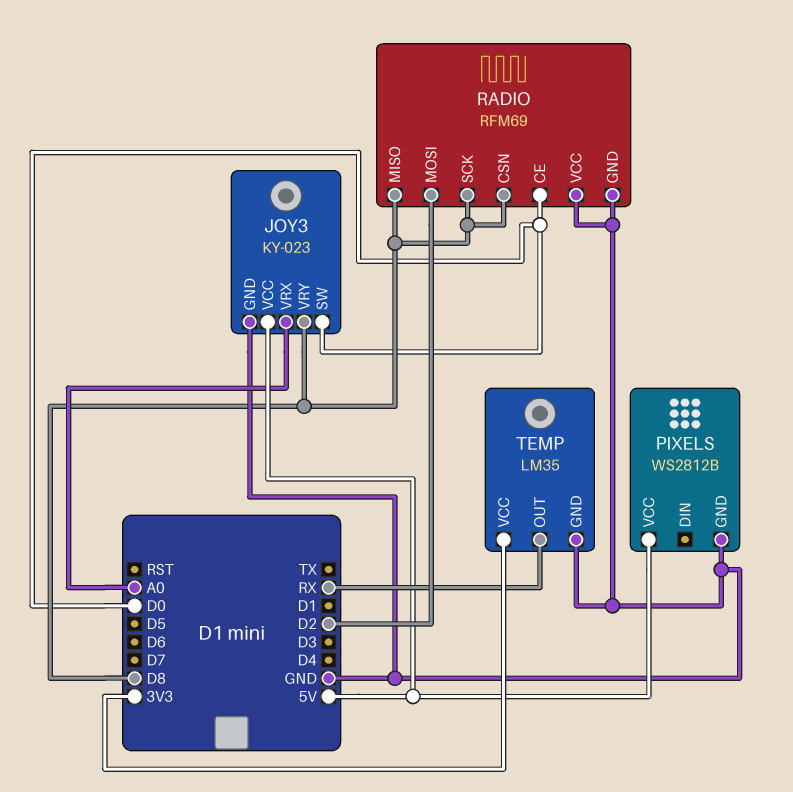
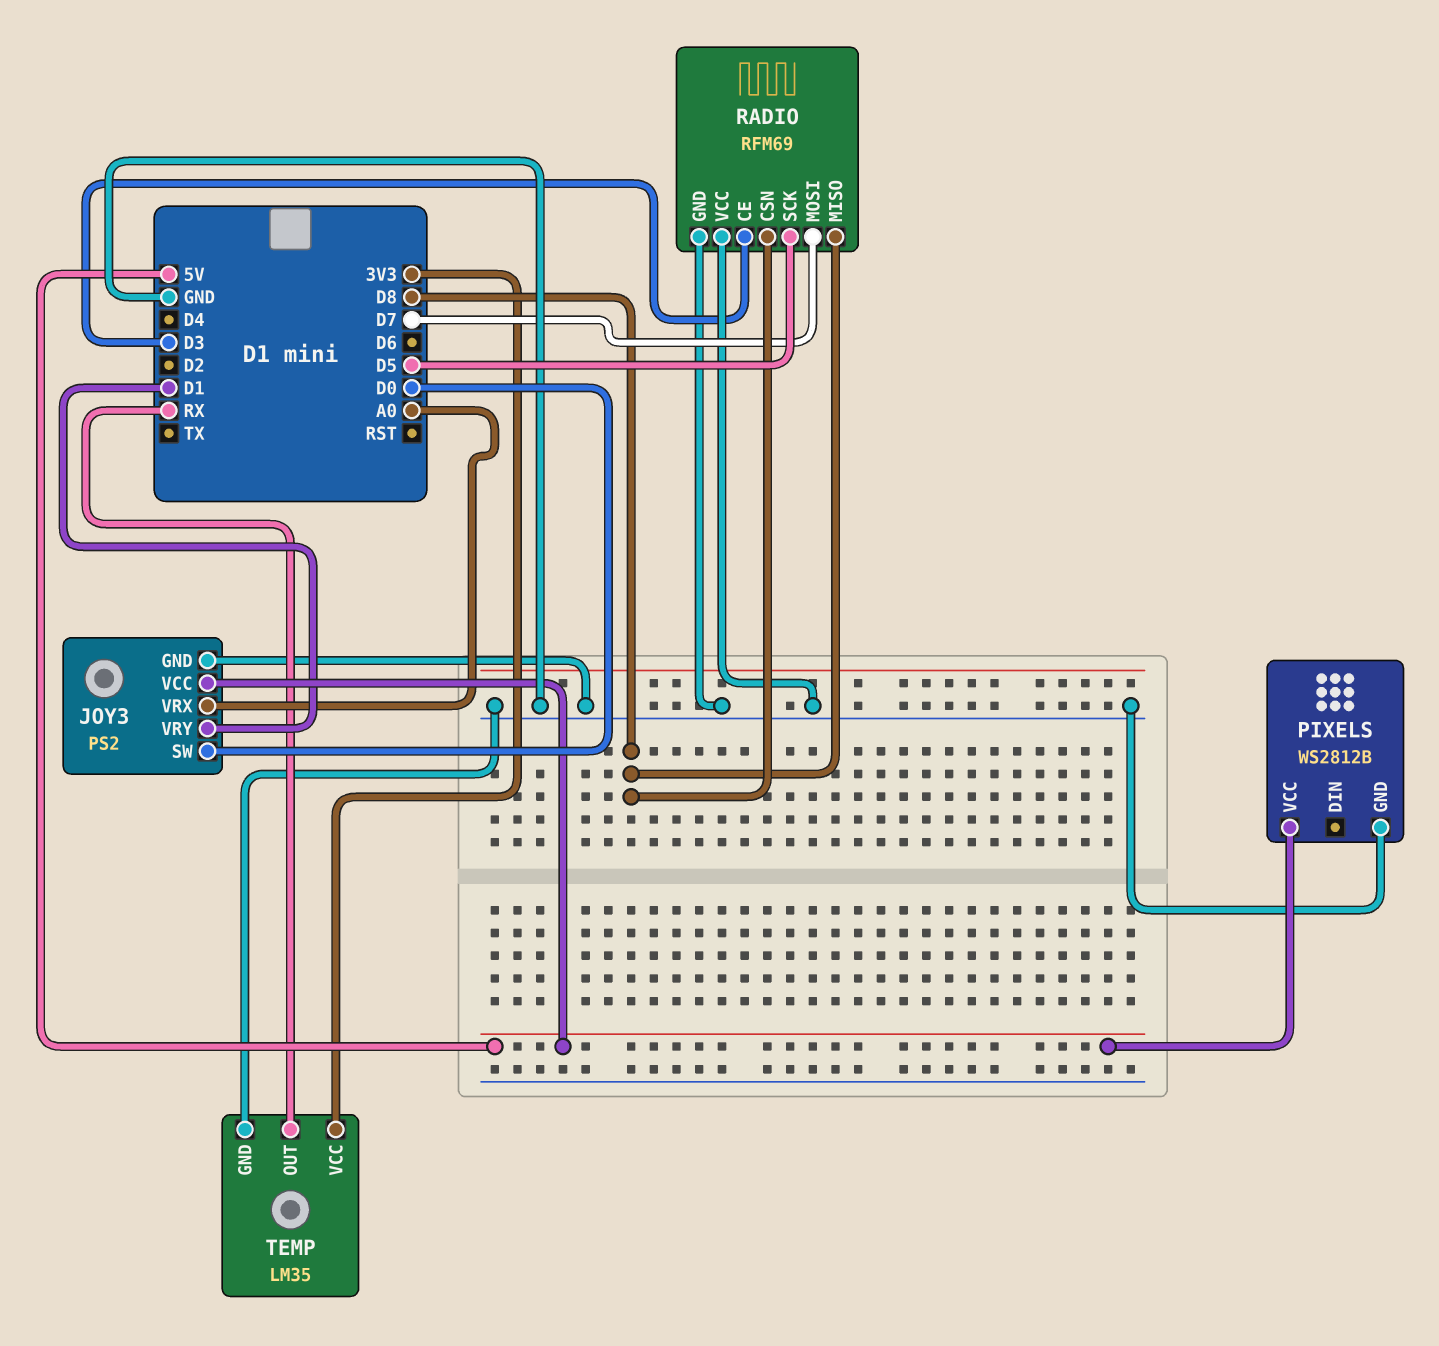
JOY3: KY-023 -> PS2
JOY3 pin VRY: D8 -> D1
RADIO pin CE: D0 -> D3
RADIO pin MOSI: D2 -> D7
RADIO pin SCK: D8 -> D5

